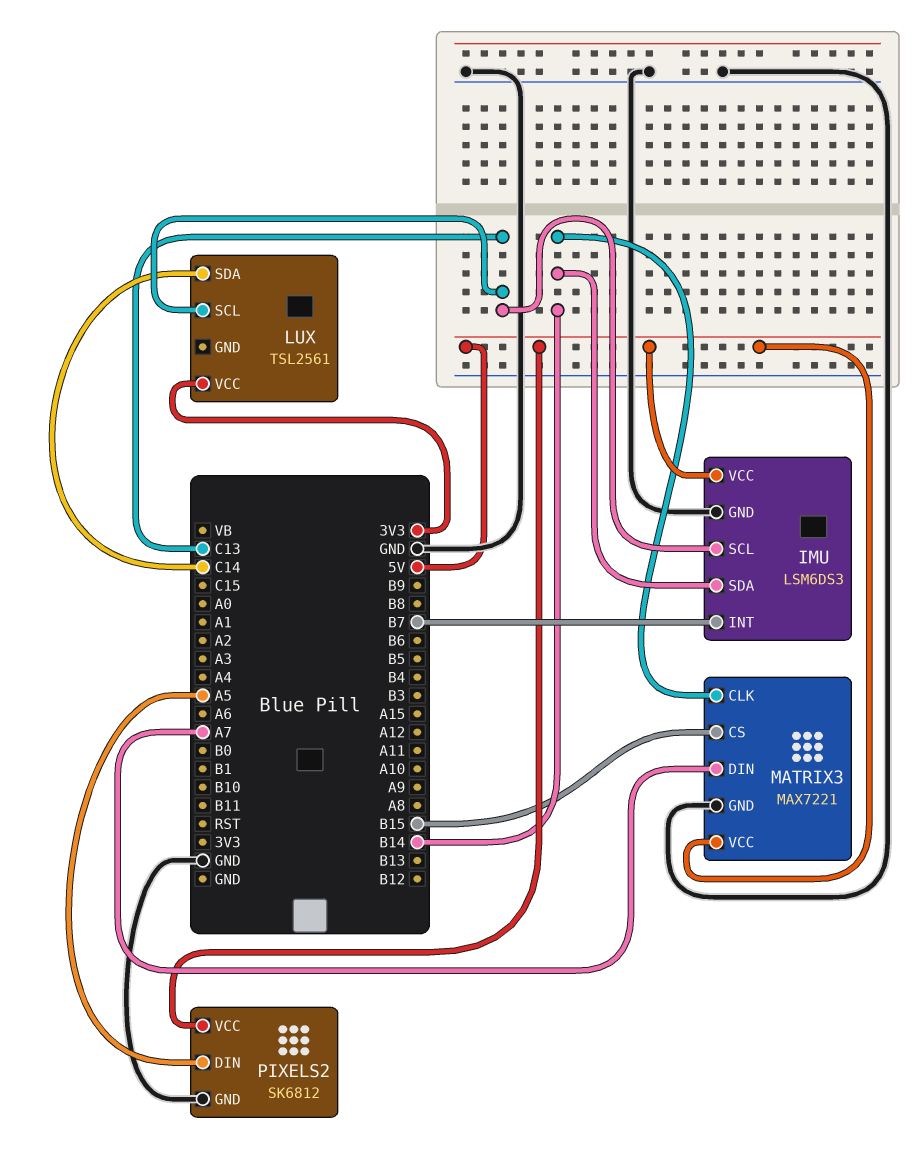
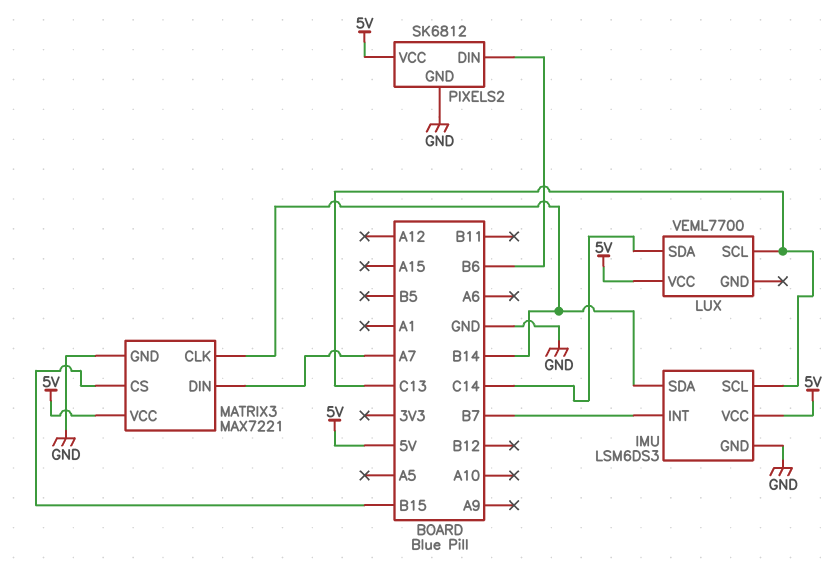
LUX: TSL2561 -> VEML7700
LUX pin VCC: 3V3 -> 5V
PIXELS2 pin DIN: A5 -> B6

